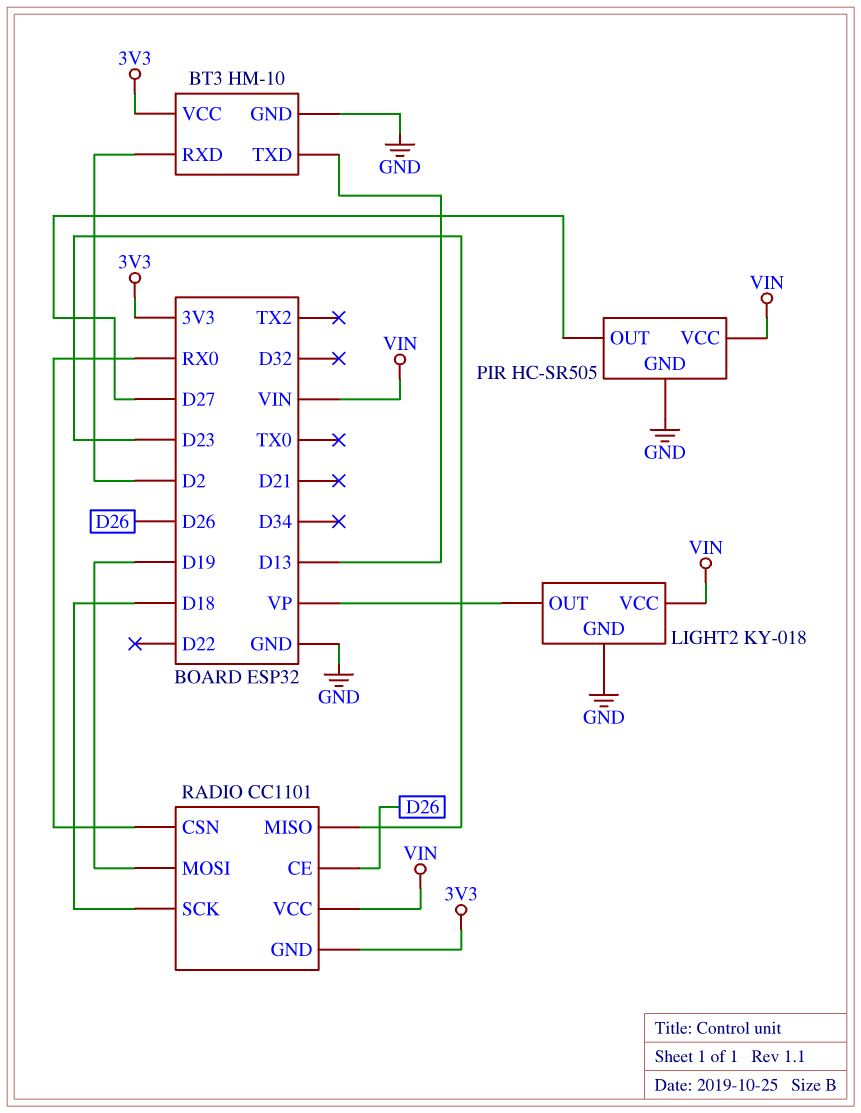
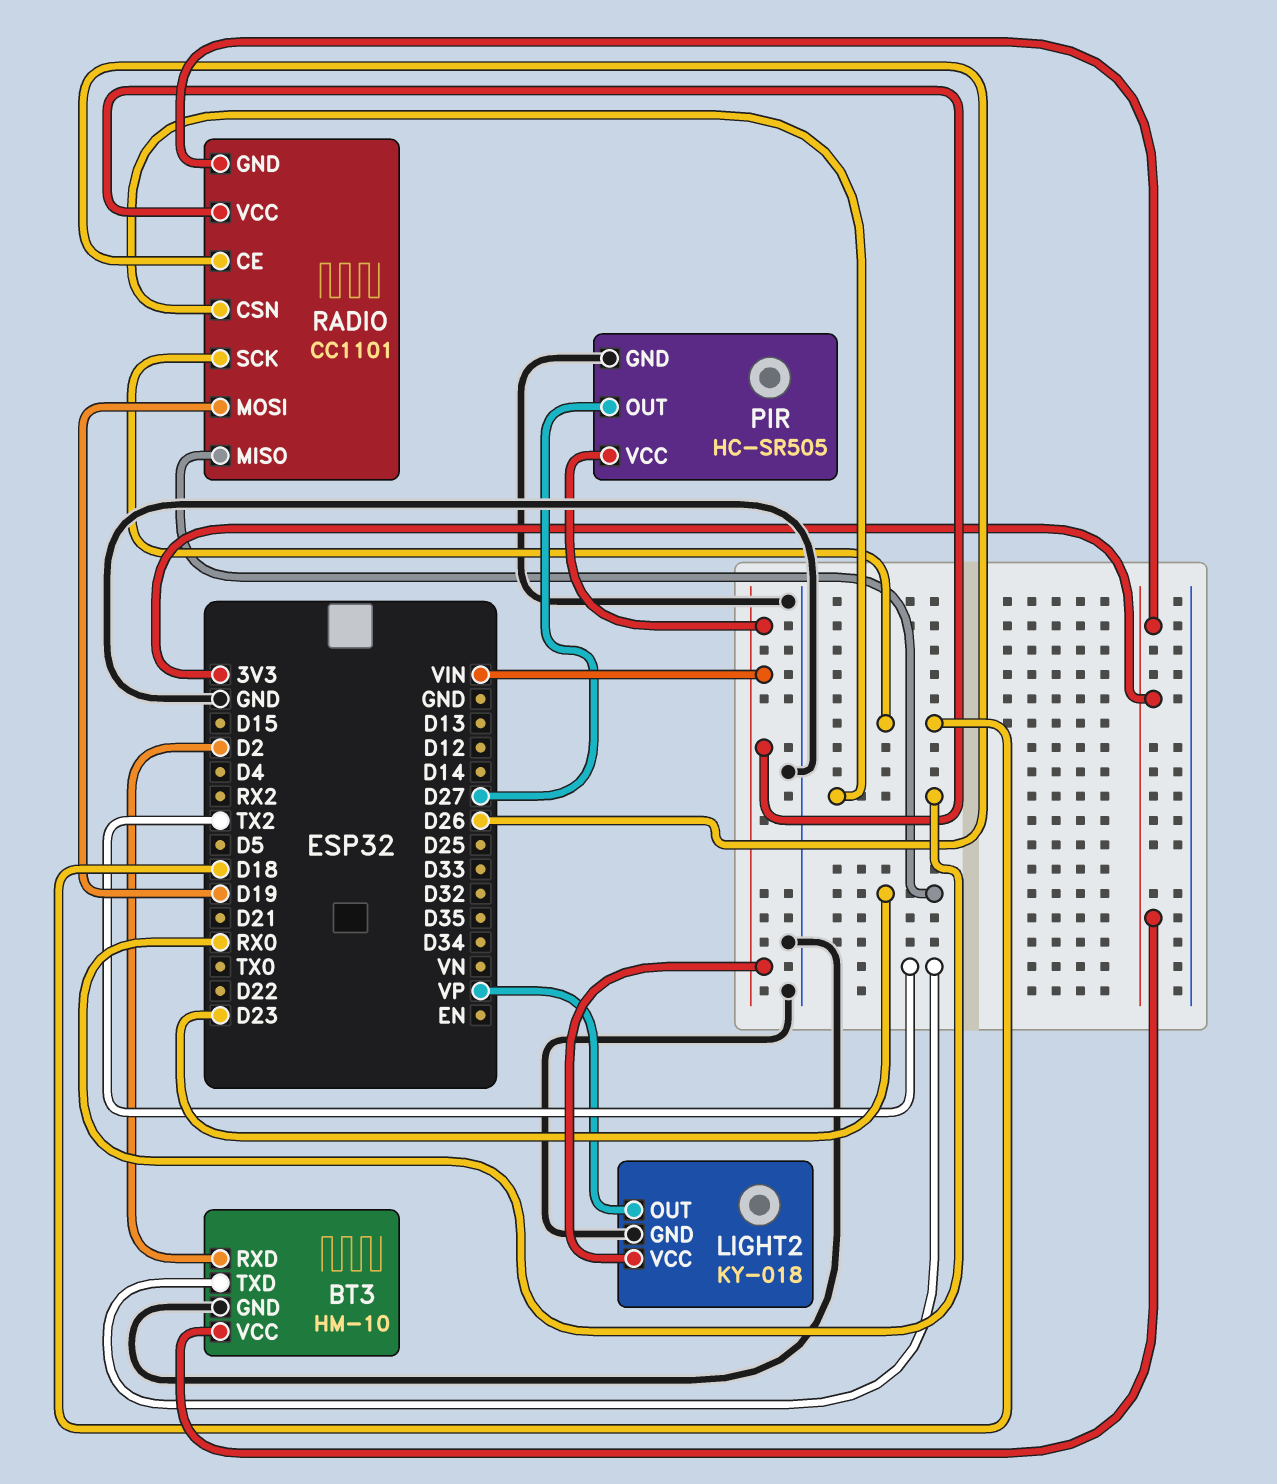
BT3 pin TXD: D13 -> TX2

